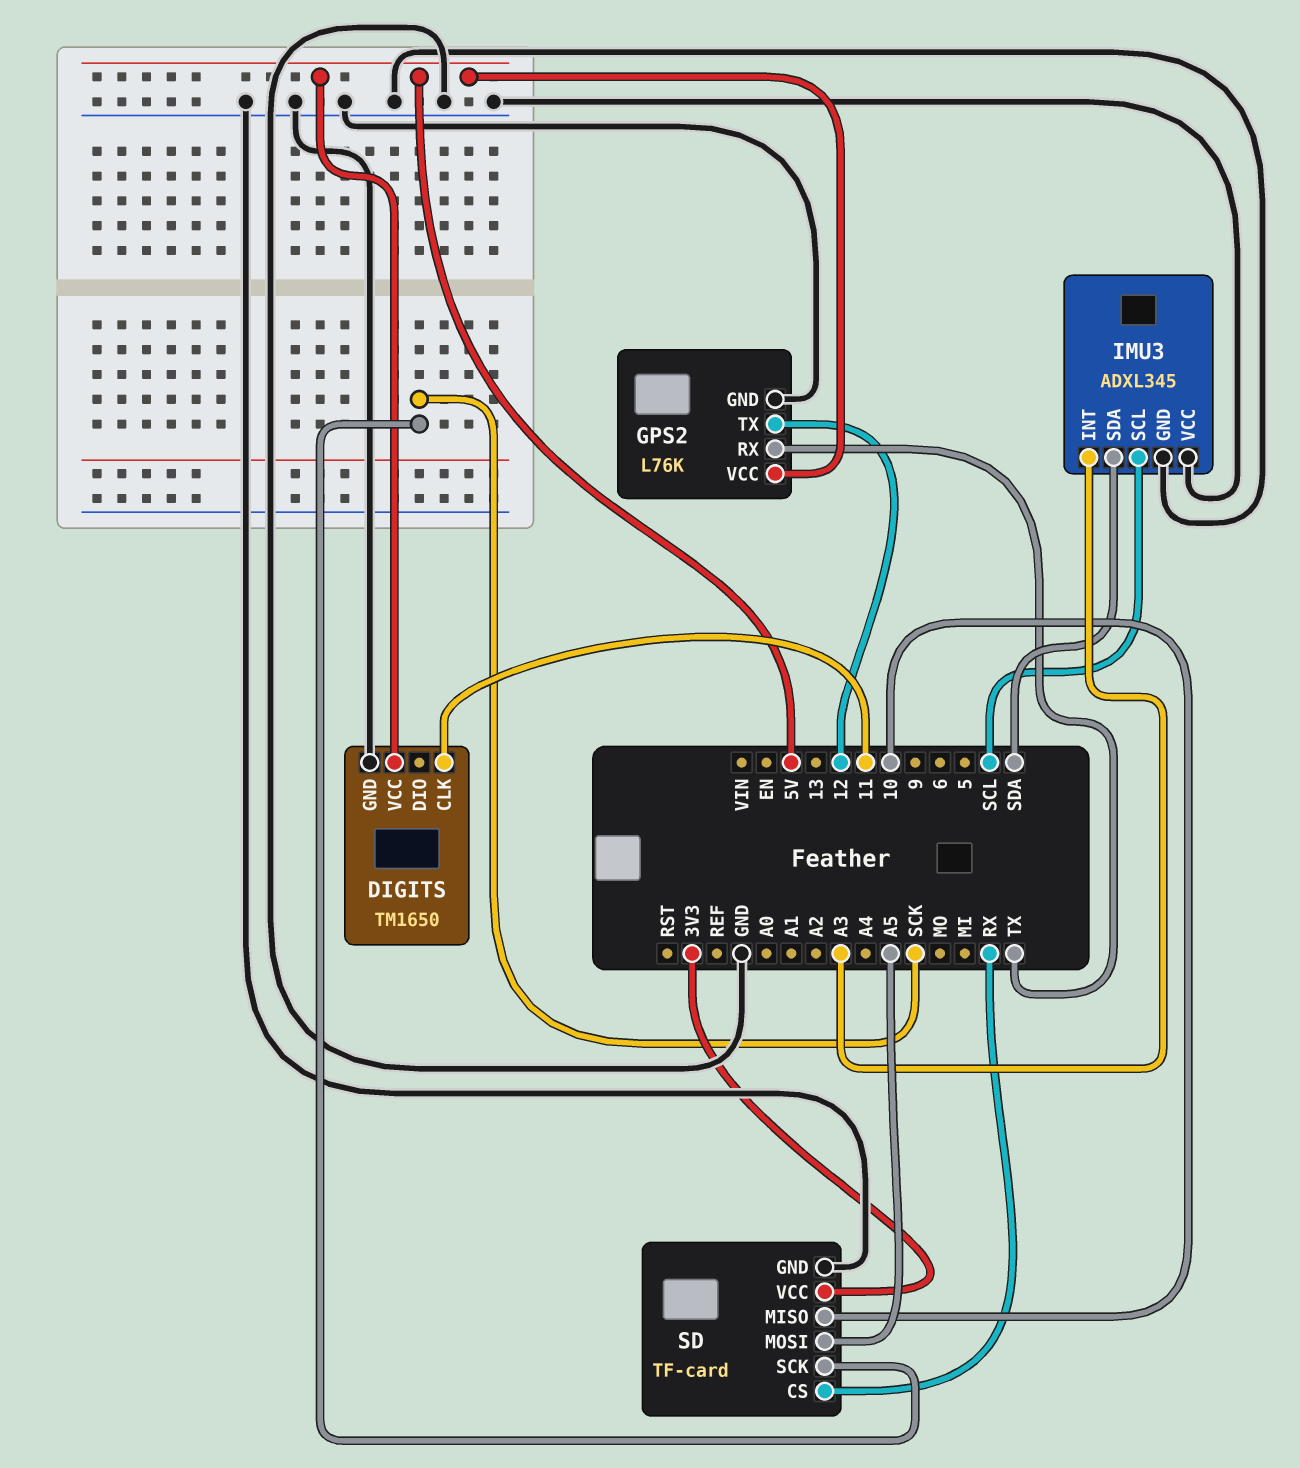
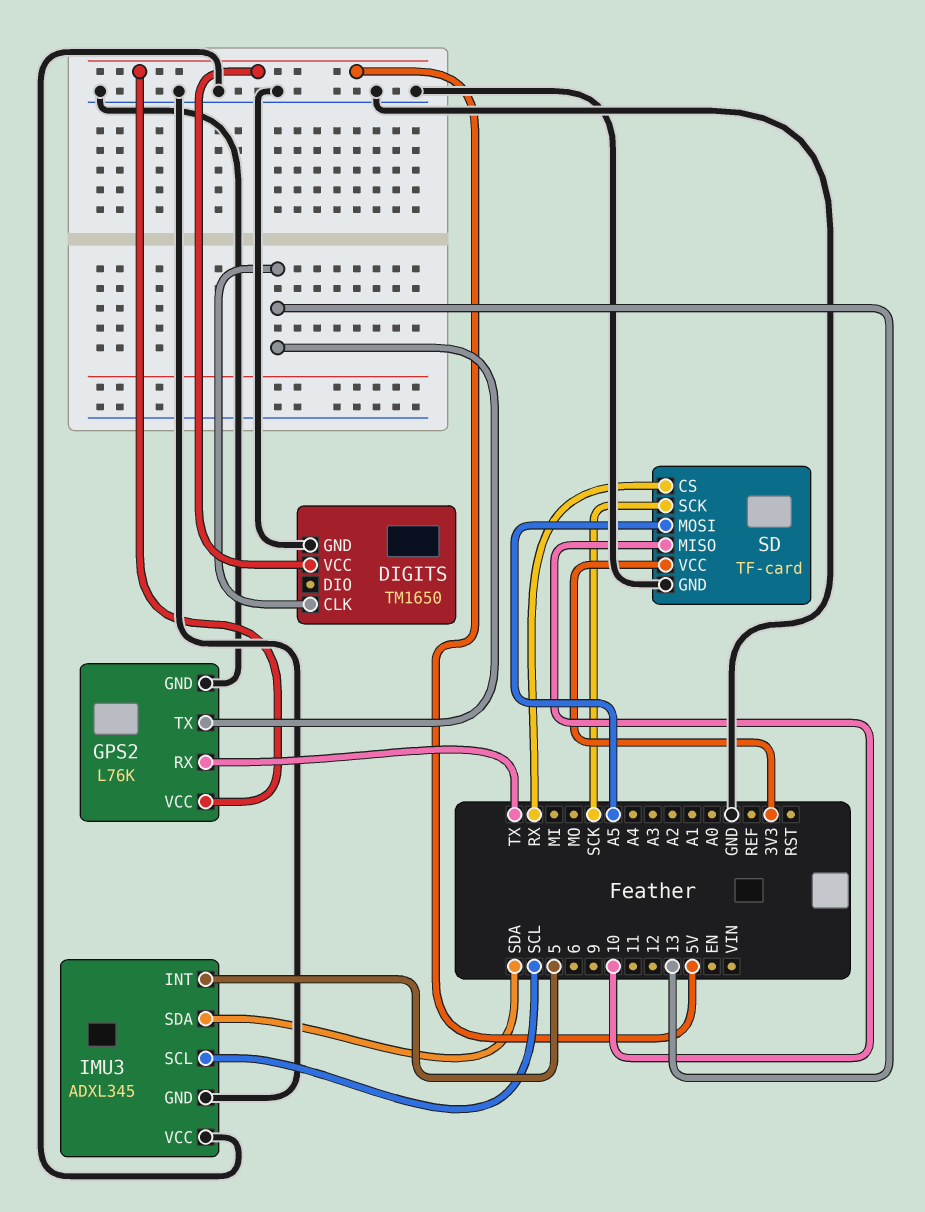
DIGITS pin CLK: 11 -> 13
GPS2 pin TX: 12 -> 13
IMU3 pin INT: A3 -> 5

